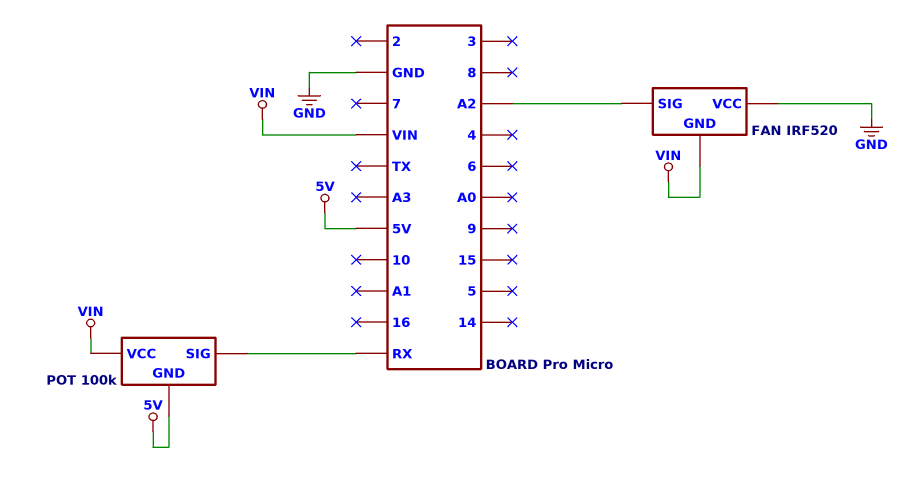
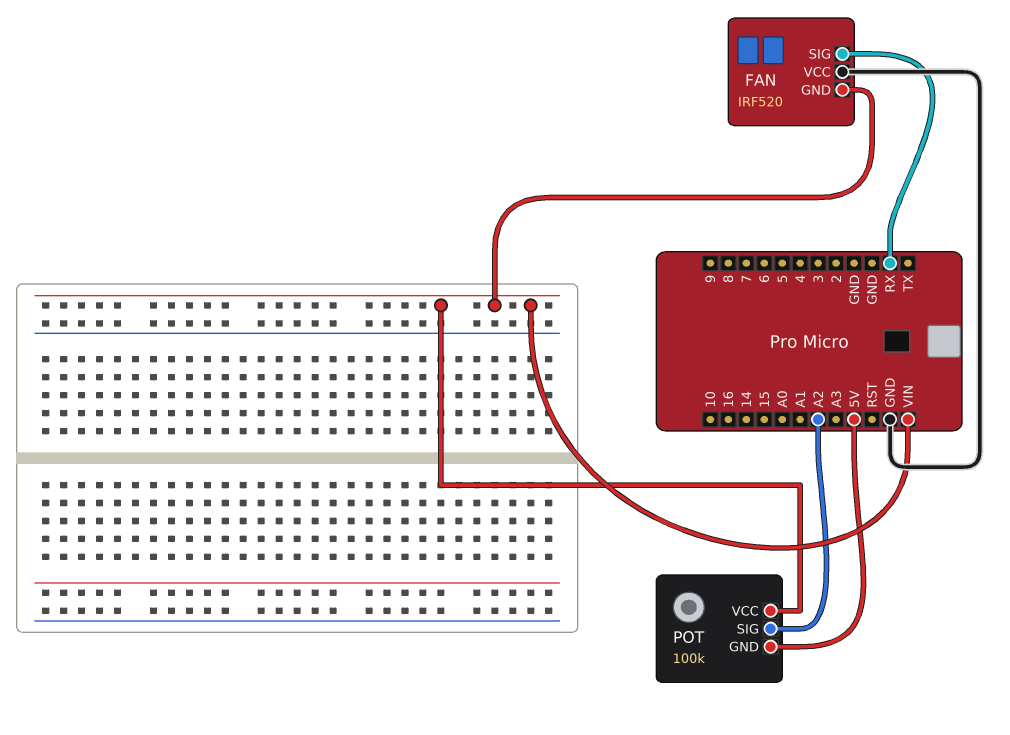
FAN pin SIG: A2 -> RX
POT pin SIG: RX -> A2

